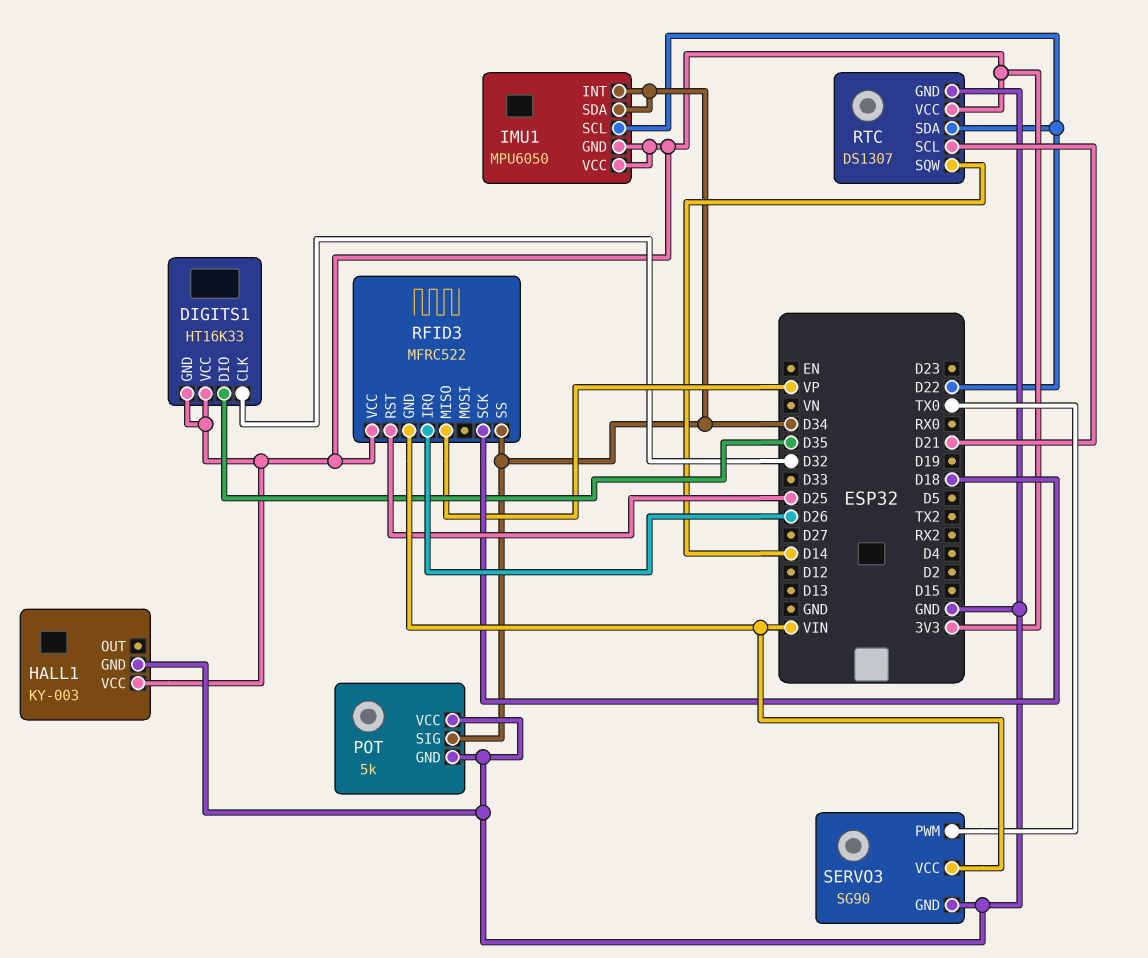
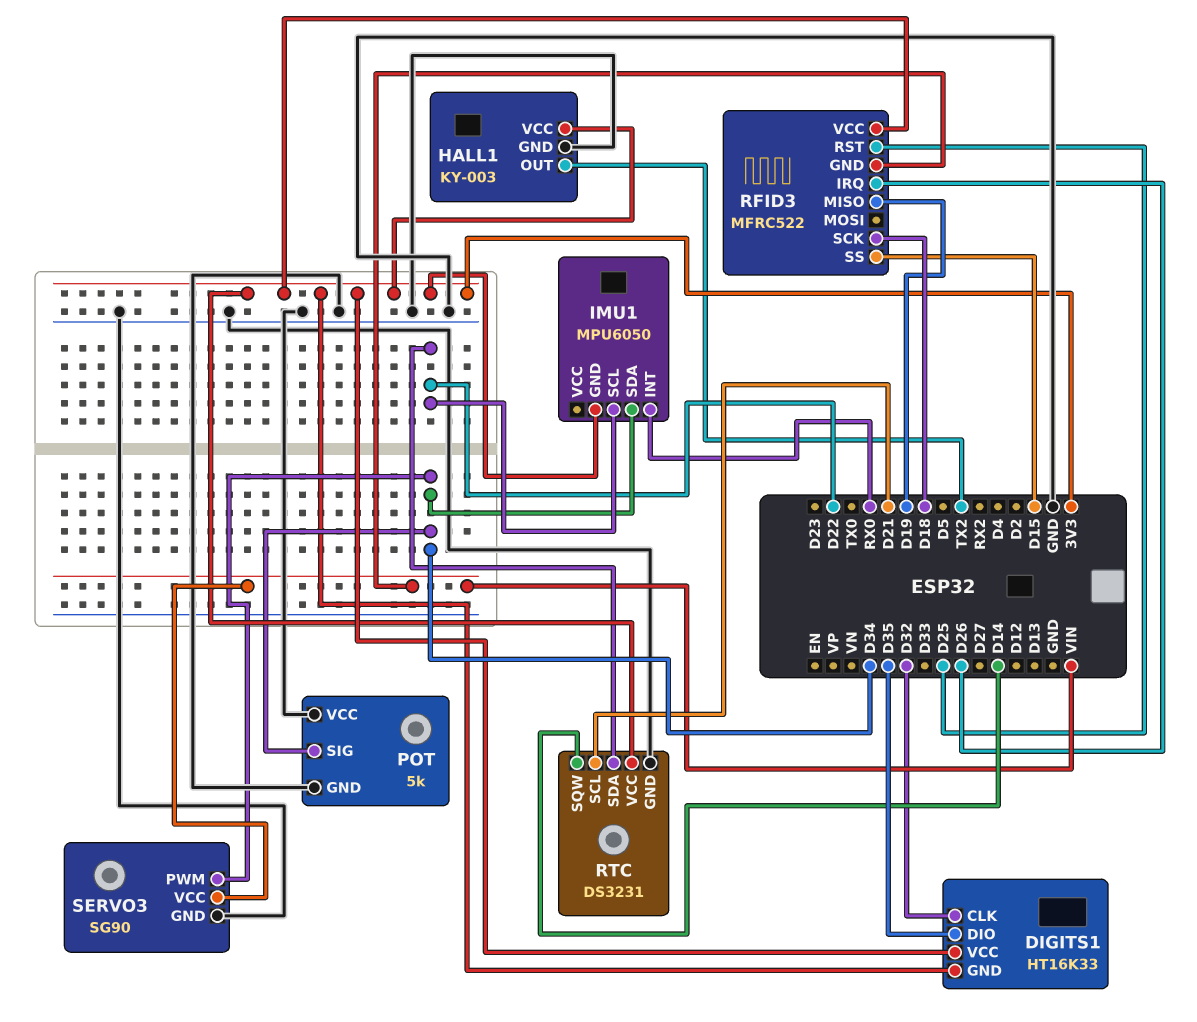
HALL1 pin OUT: none -> TX2
IMU1 pin INT: D34 -> RX0
IMU1 pin VCC: 3V3 -> none
RFID3 pin MISO: VP -> D19
RFID3 pin SS: D34 -> D15
RTC: DS1307 -> DS3231
SERVO3 pin PWM: TX0 -> D34

